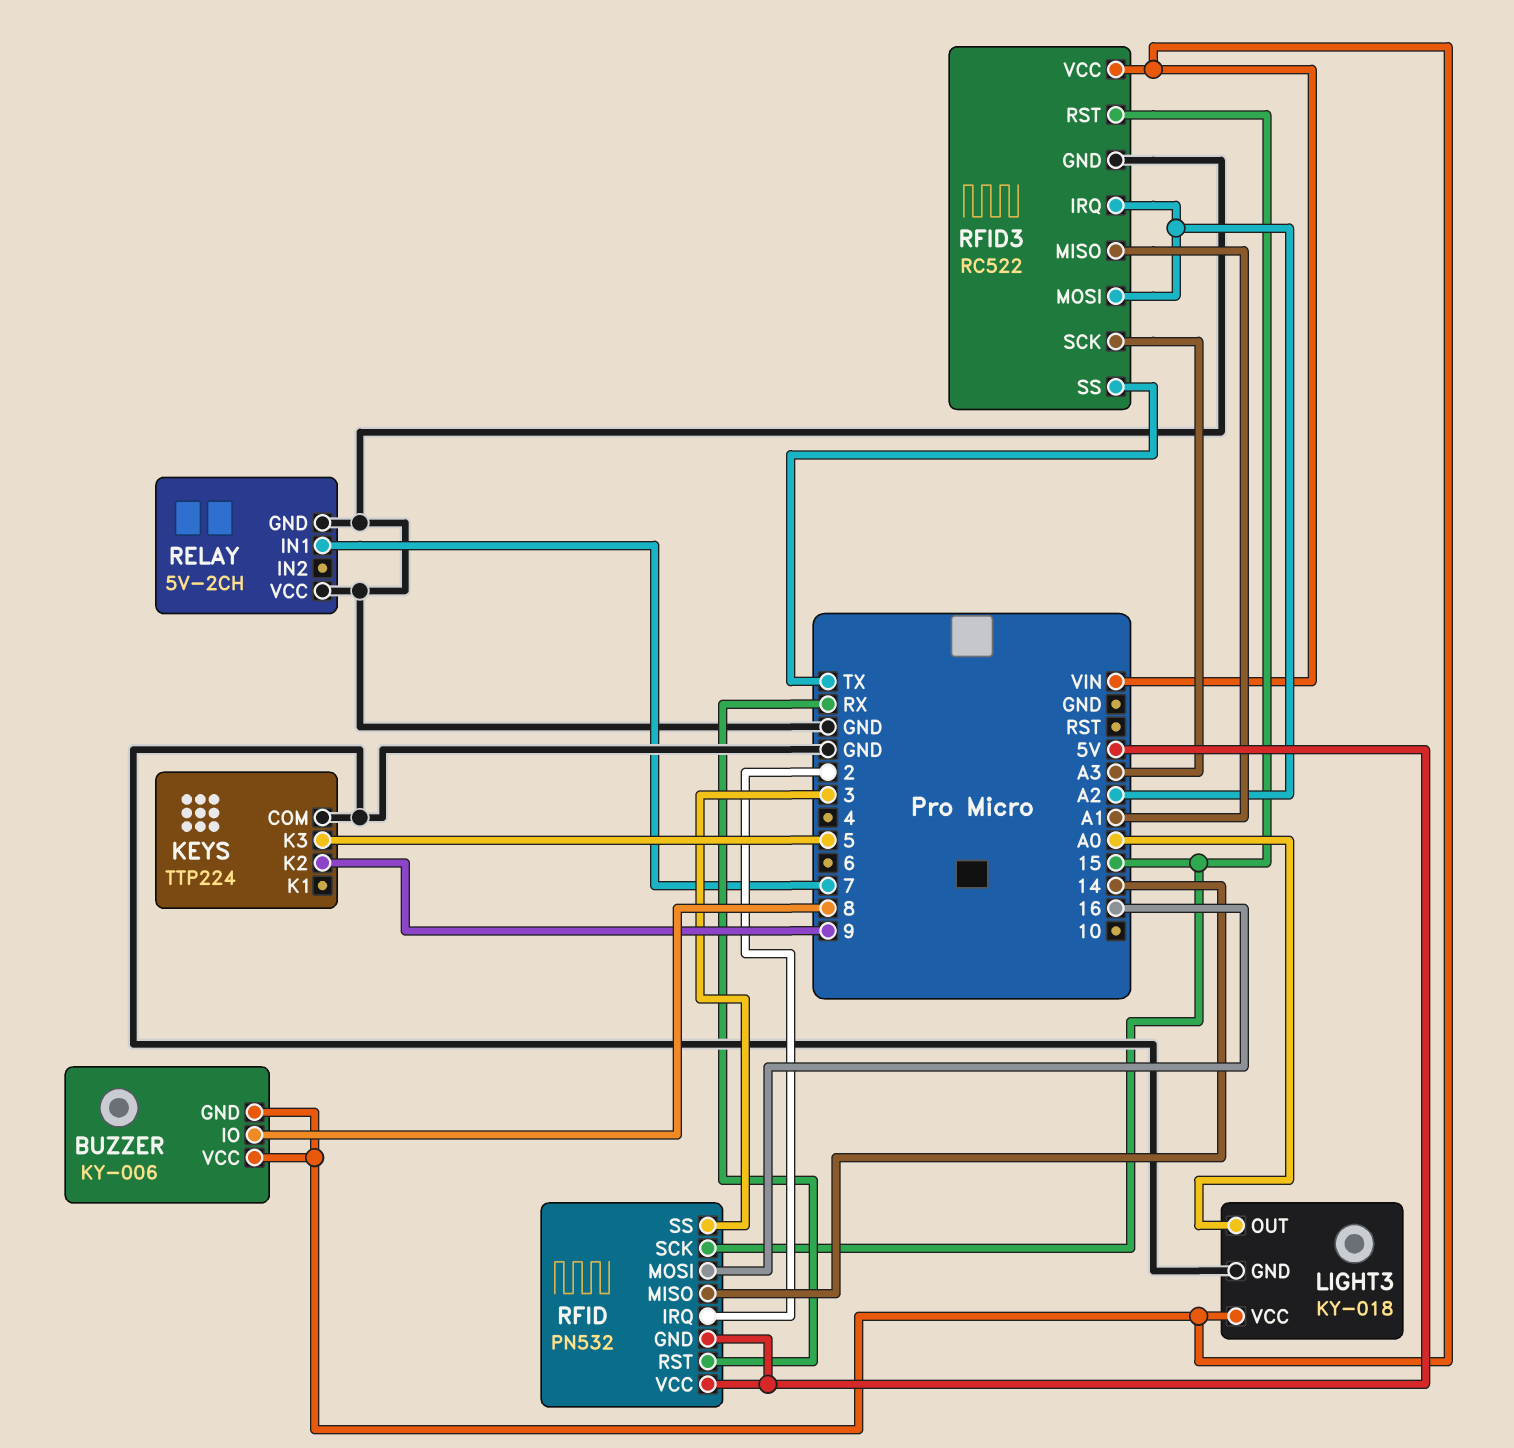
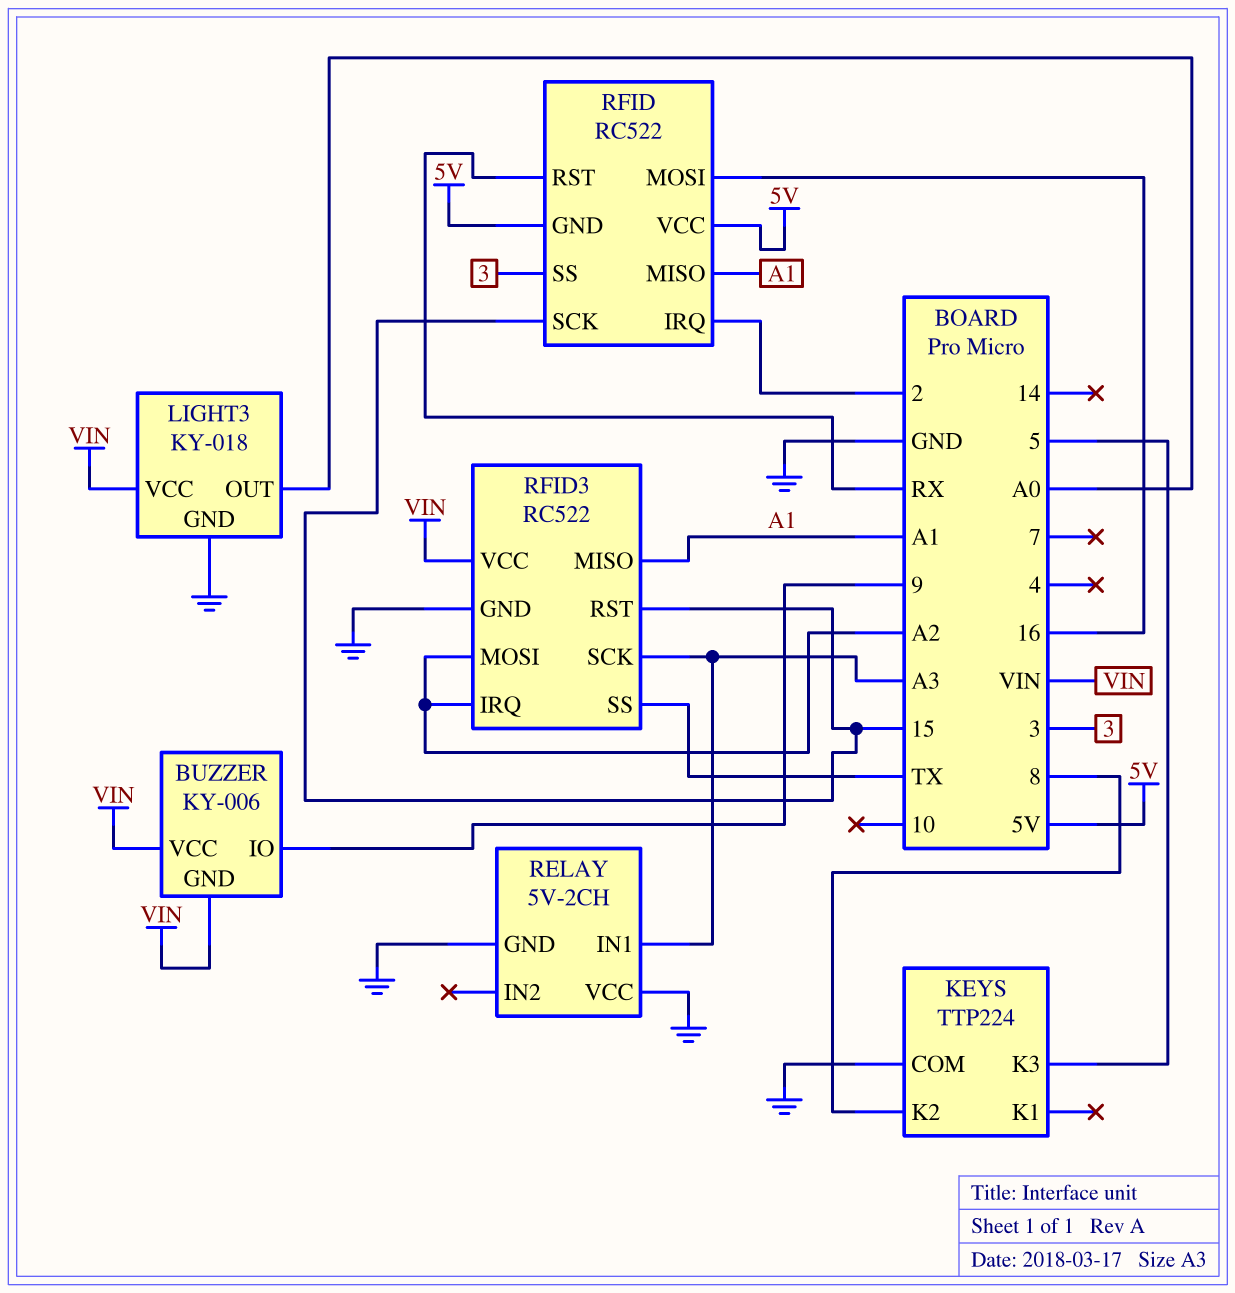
BUZZER pin IO: 8 -> 9
KEYS pin K2: 9 -> 8
RELAY pin IN1: 7 -> A3
RFID: PN532 -> RC522
RFID pin MISO: 14 -> A1

